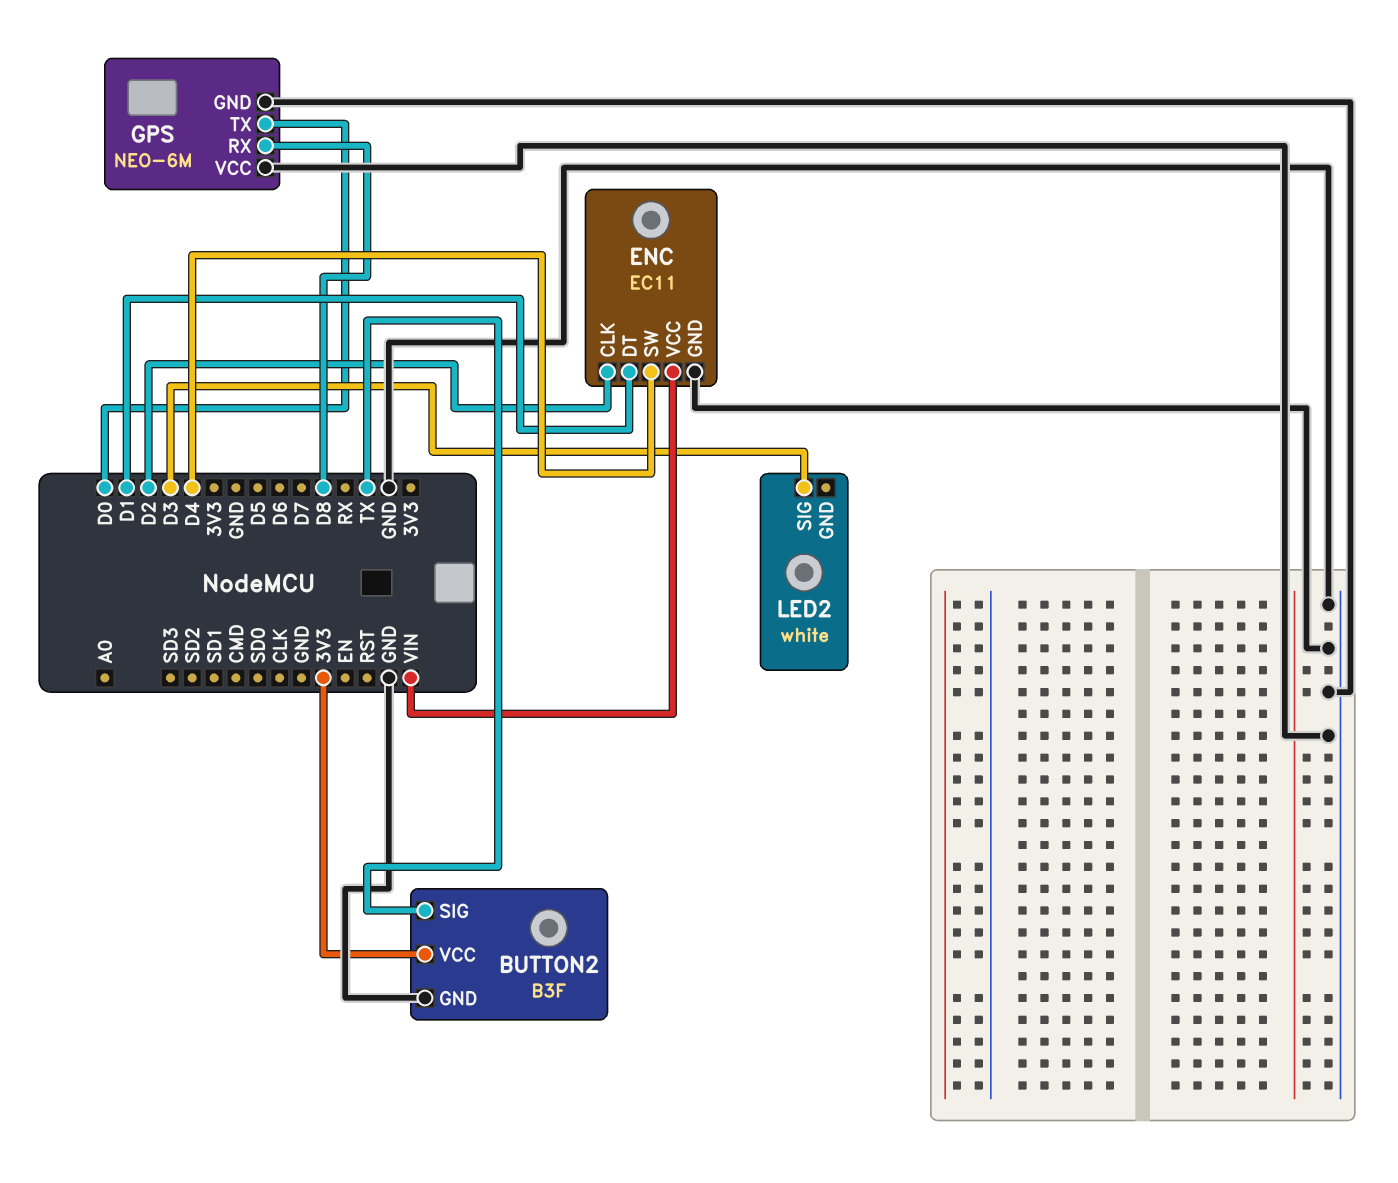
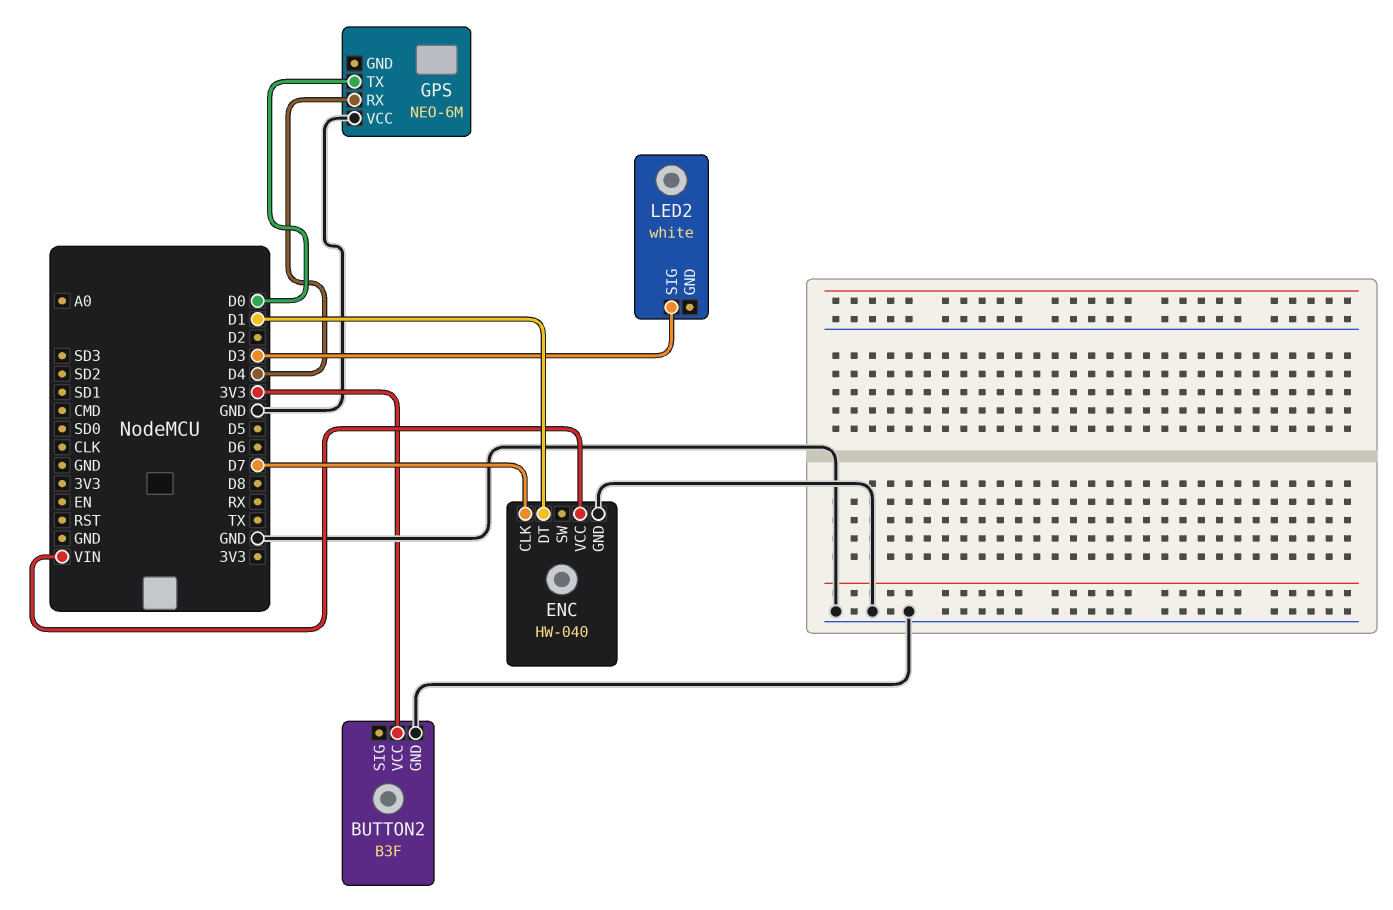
BUTTON2 pin SIG: TX -> none
ENC: EC11 -> HW-040
ENC pin CLK: D2 -> D7
ENC pin SW: D4 -> none
GPS pin GND: GND -> none
GPS pin RX: D8 -> D4

